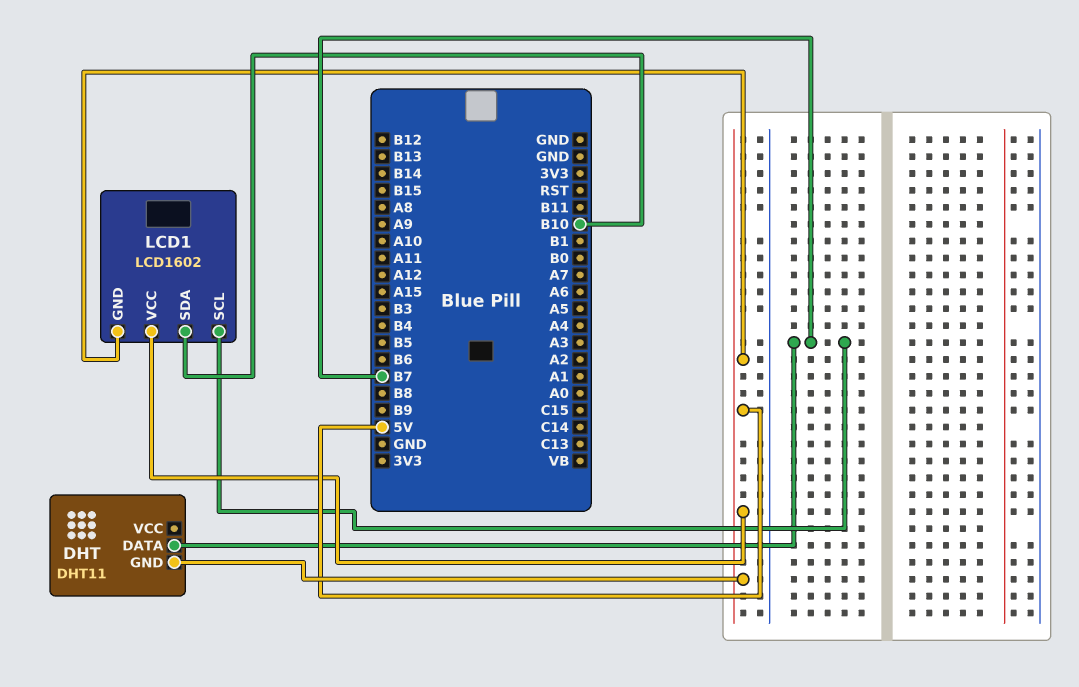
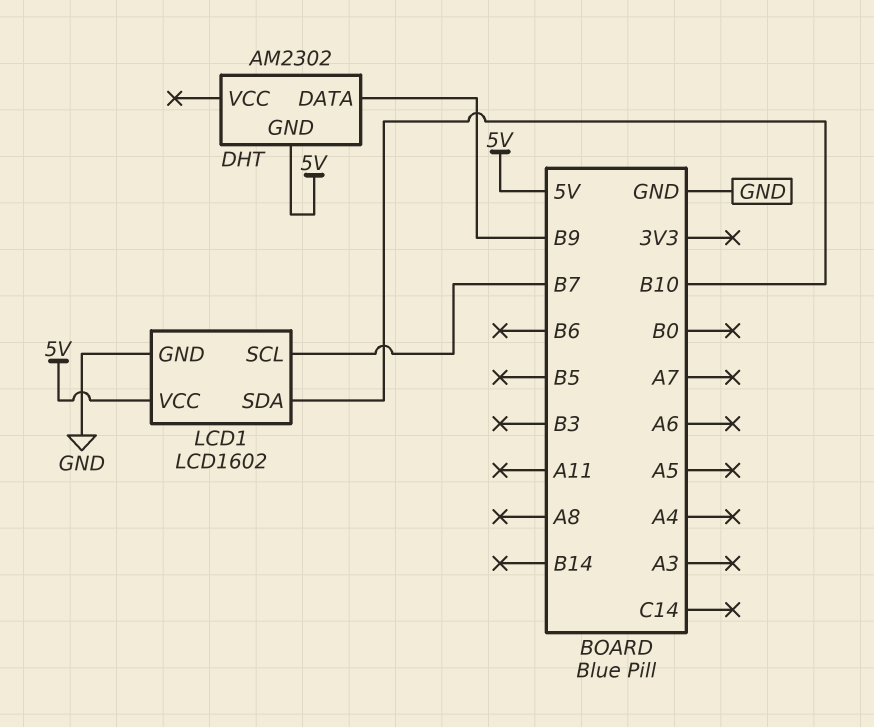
DHT: DHT11 -> AM2302
DHT pin DATA: B7 -> B9
LCD1 pin GND: 5V -> GND

